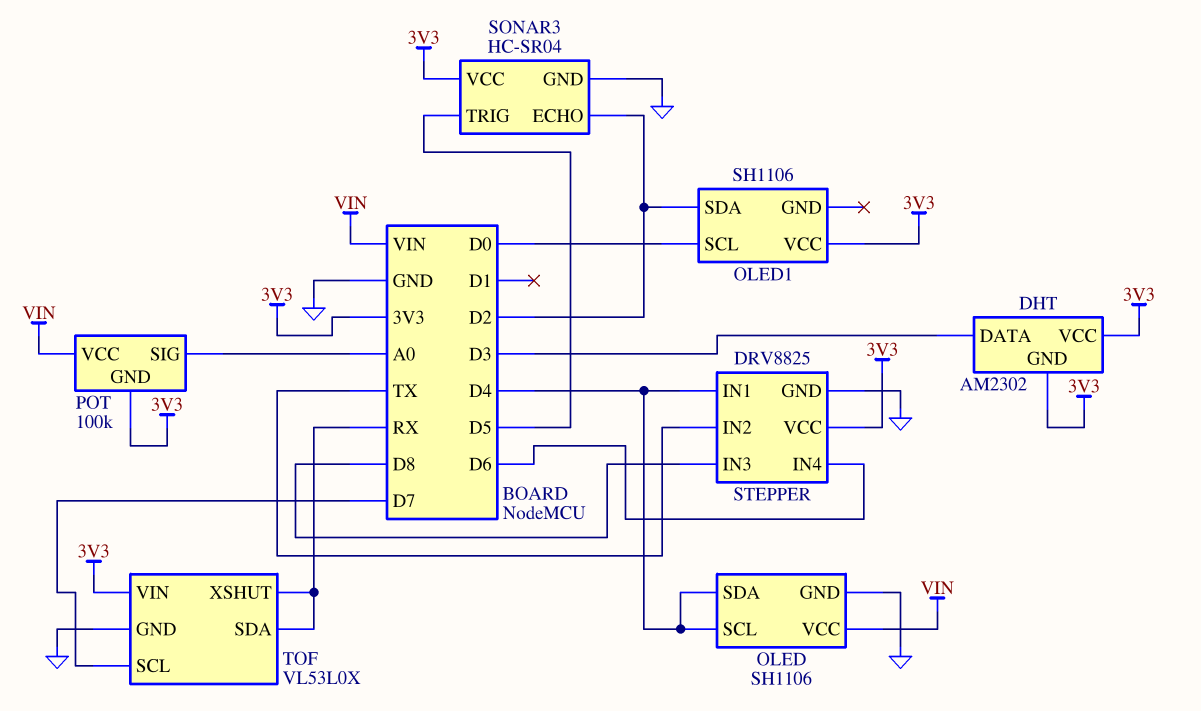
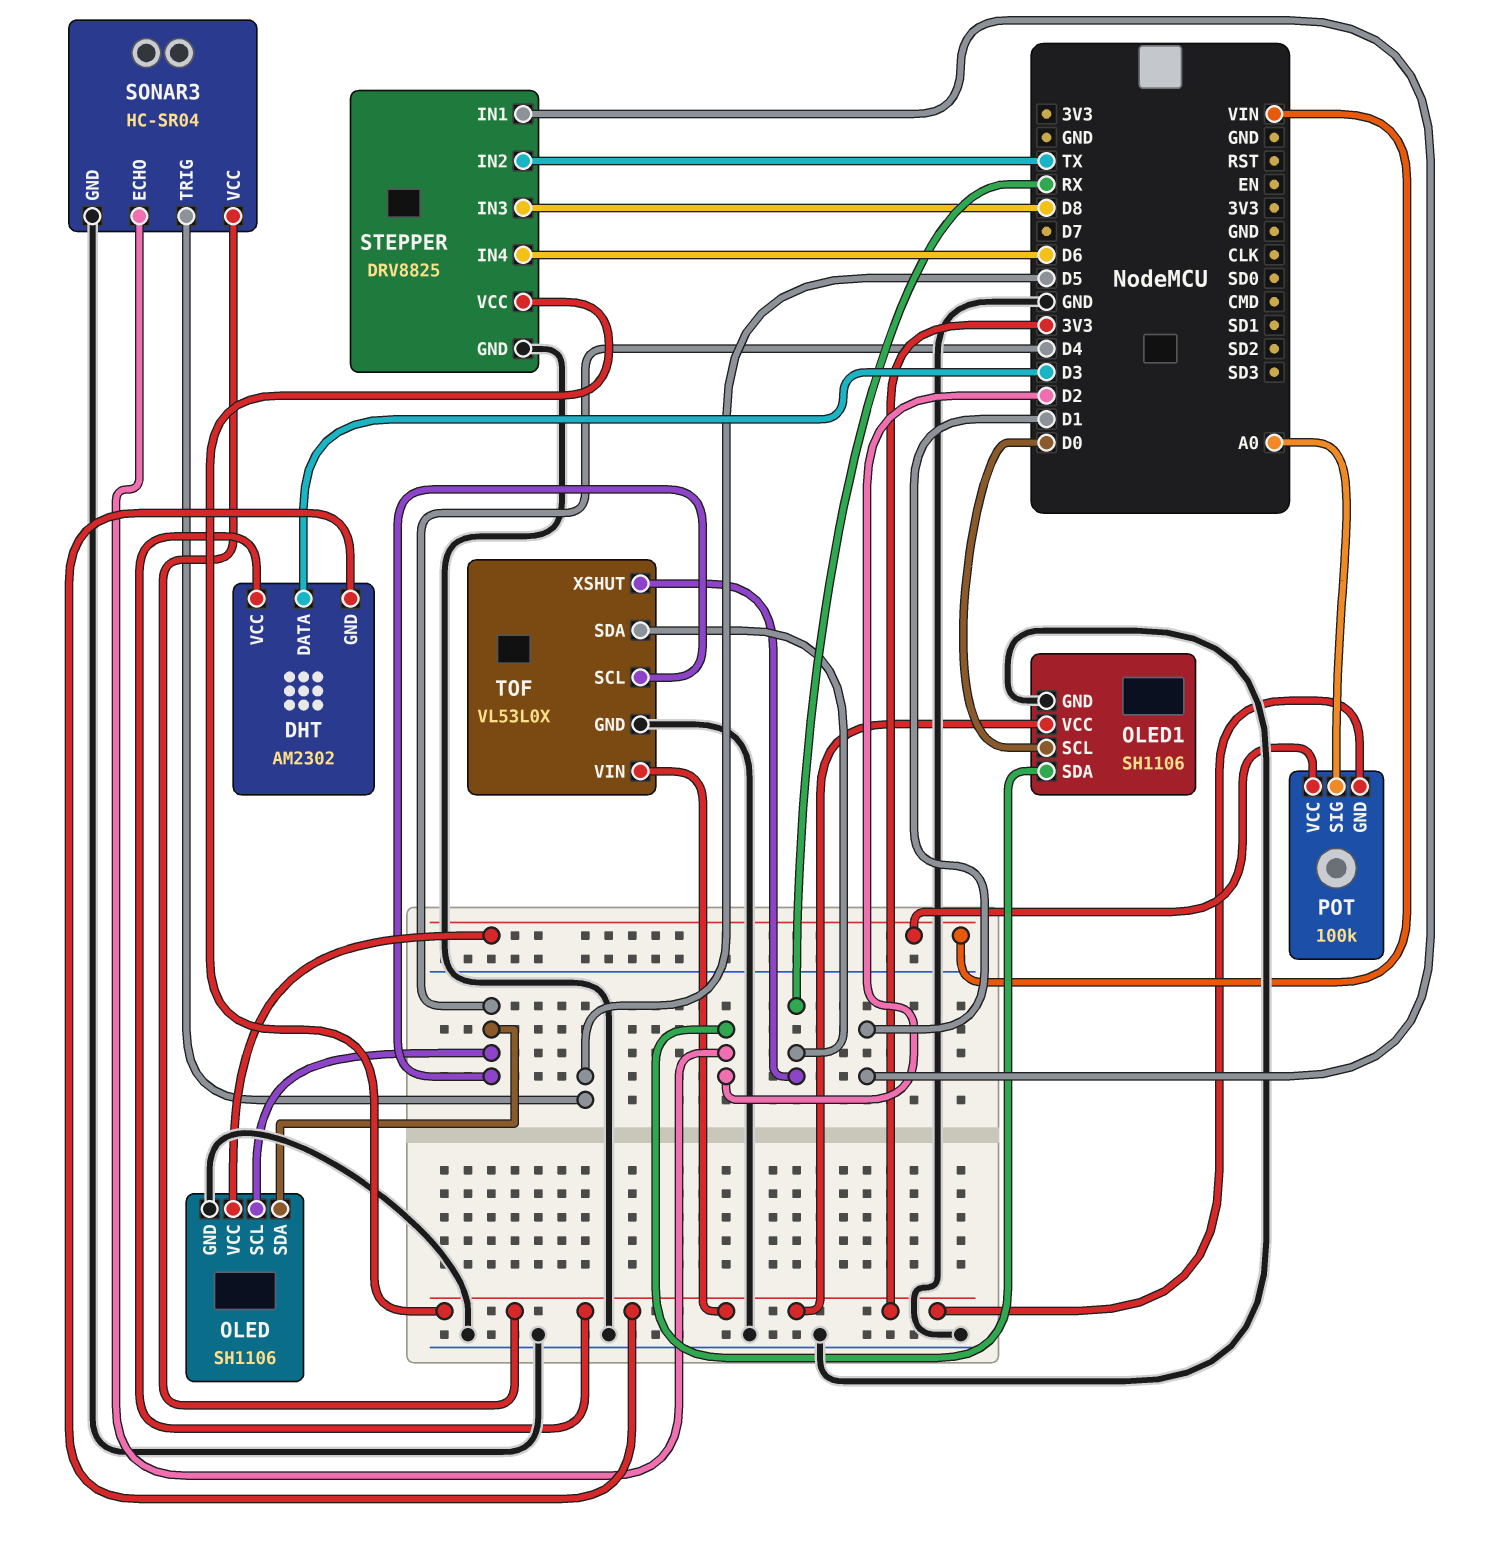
OLED1 pin GND: none -> GND
STEPPER pin IN1: D4 -> D1
TOF pin SCL: D7 -> D4

